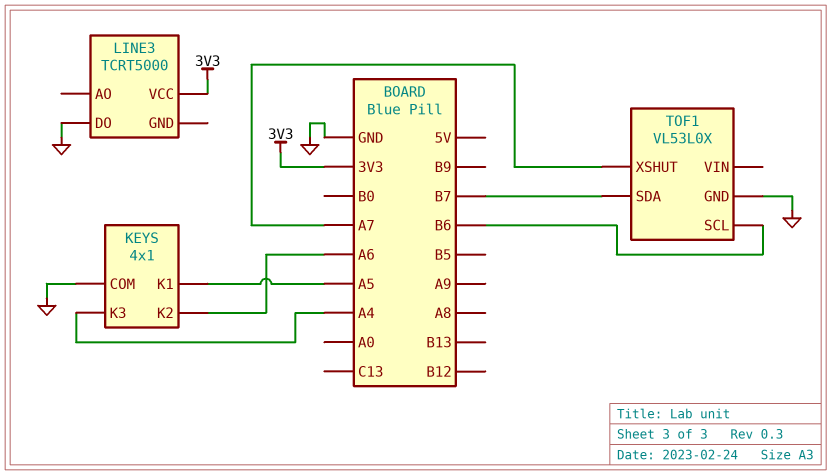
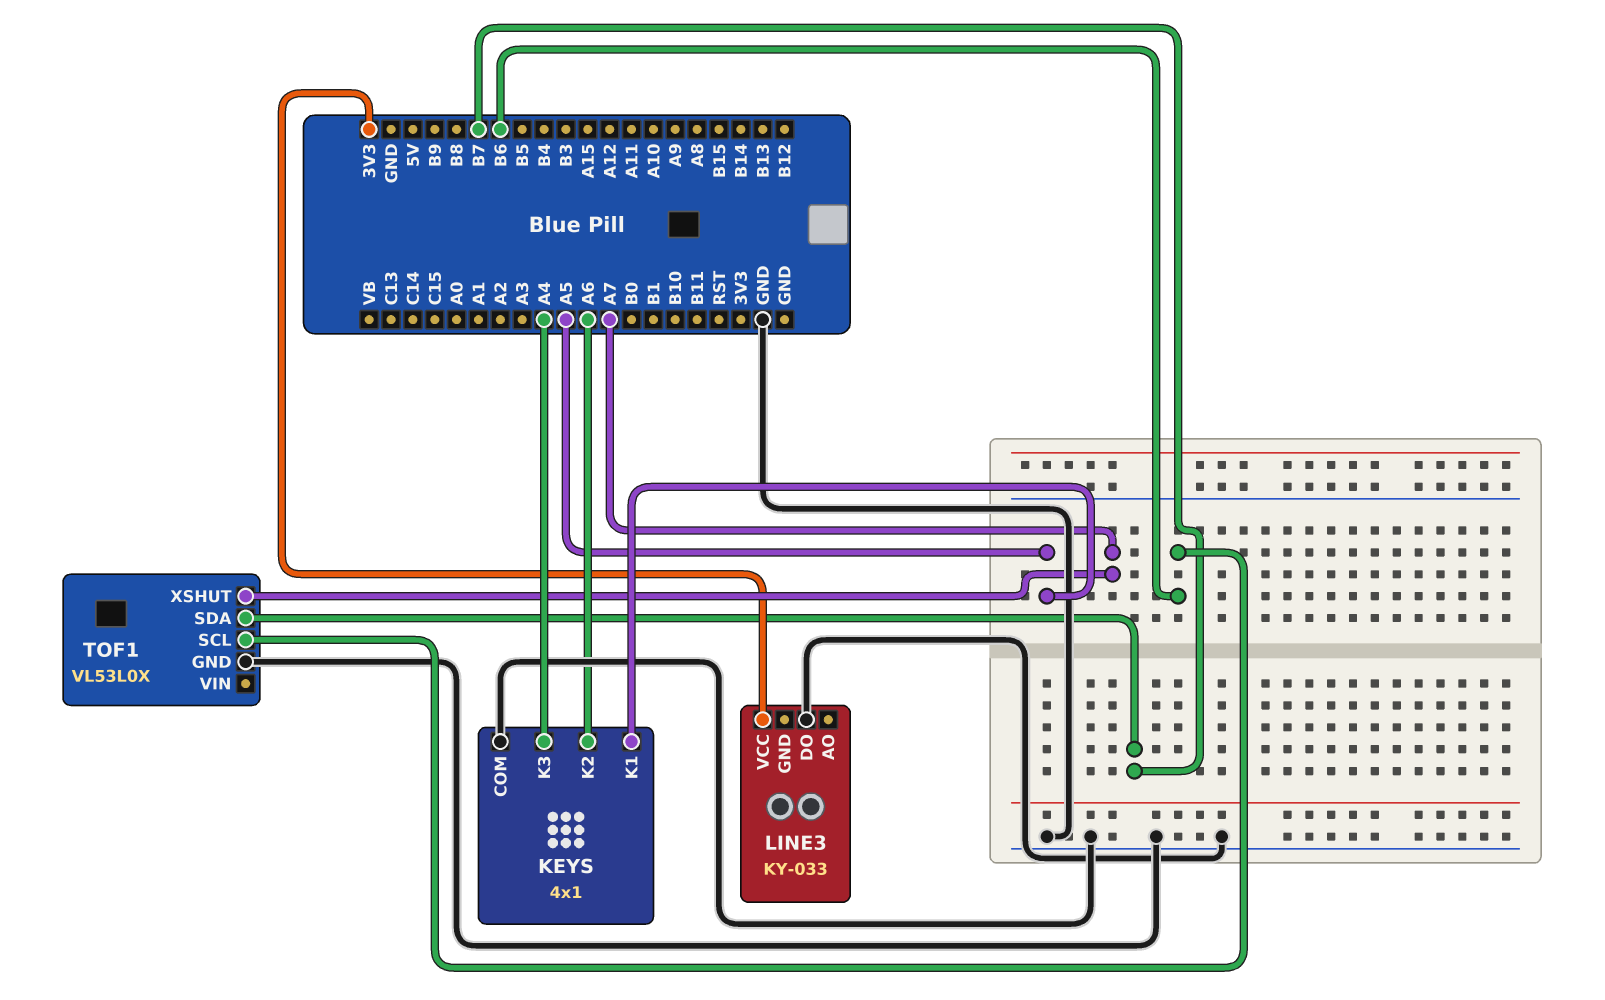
LINE3: TCRT5000 -> KY-033

